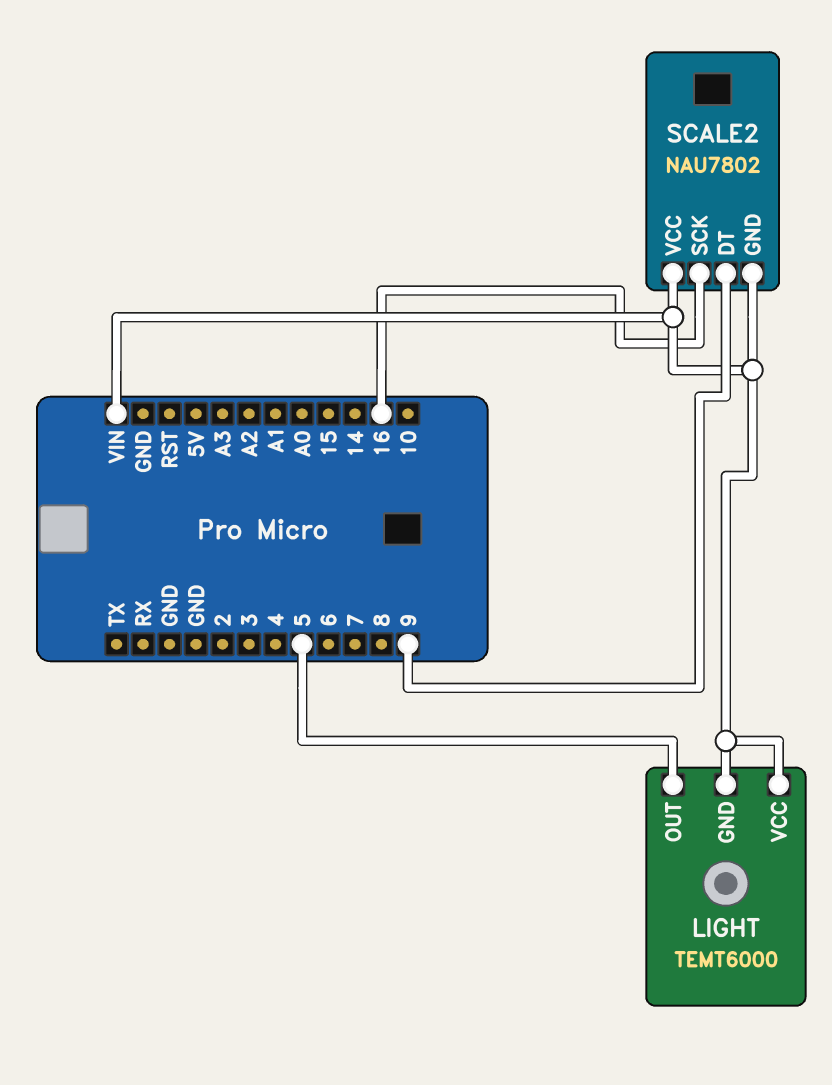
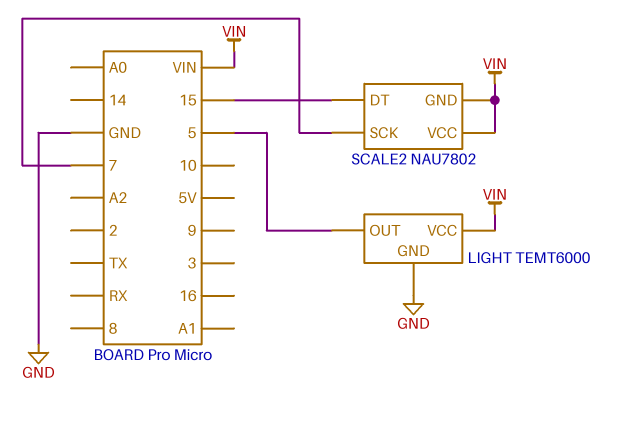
LIGHT pin GND: VIN -> GND
SCALE2 pin DT: 9 -> 15
SCALE2 pin SCK: 16 -> 7

